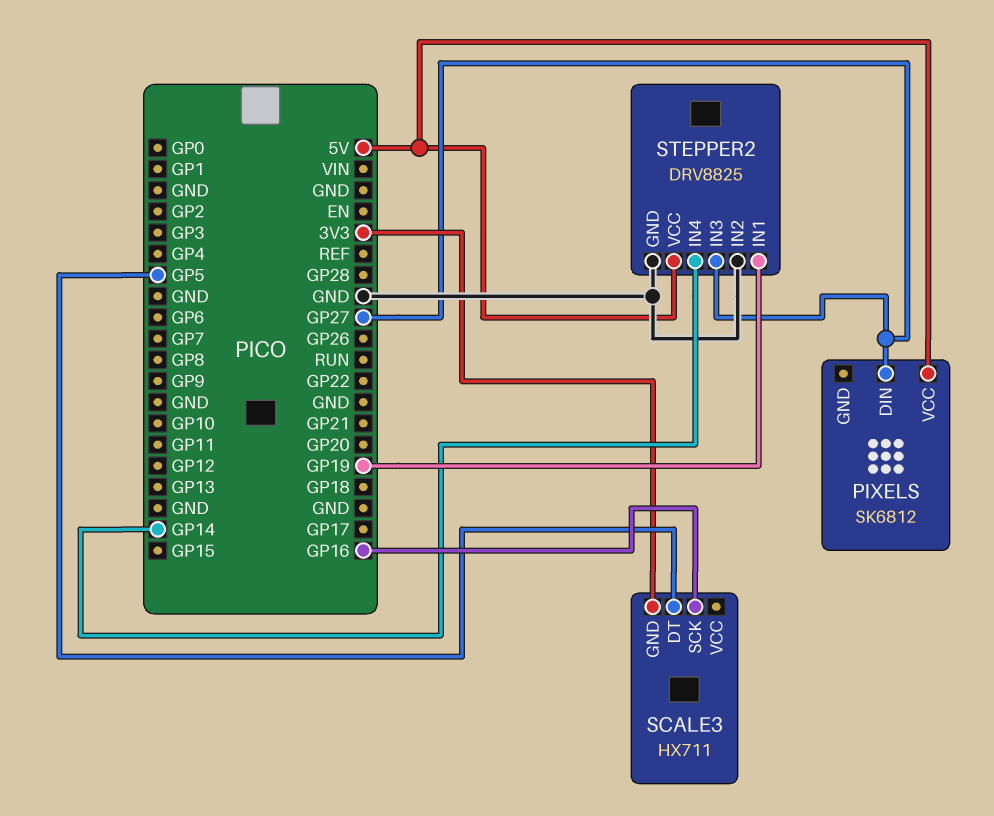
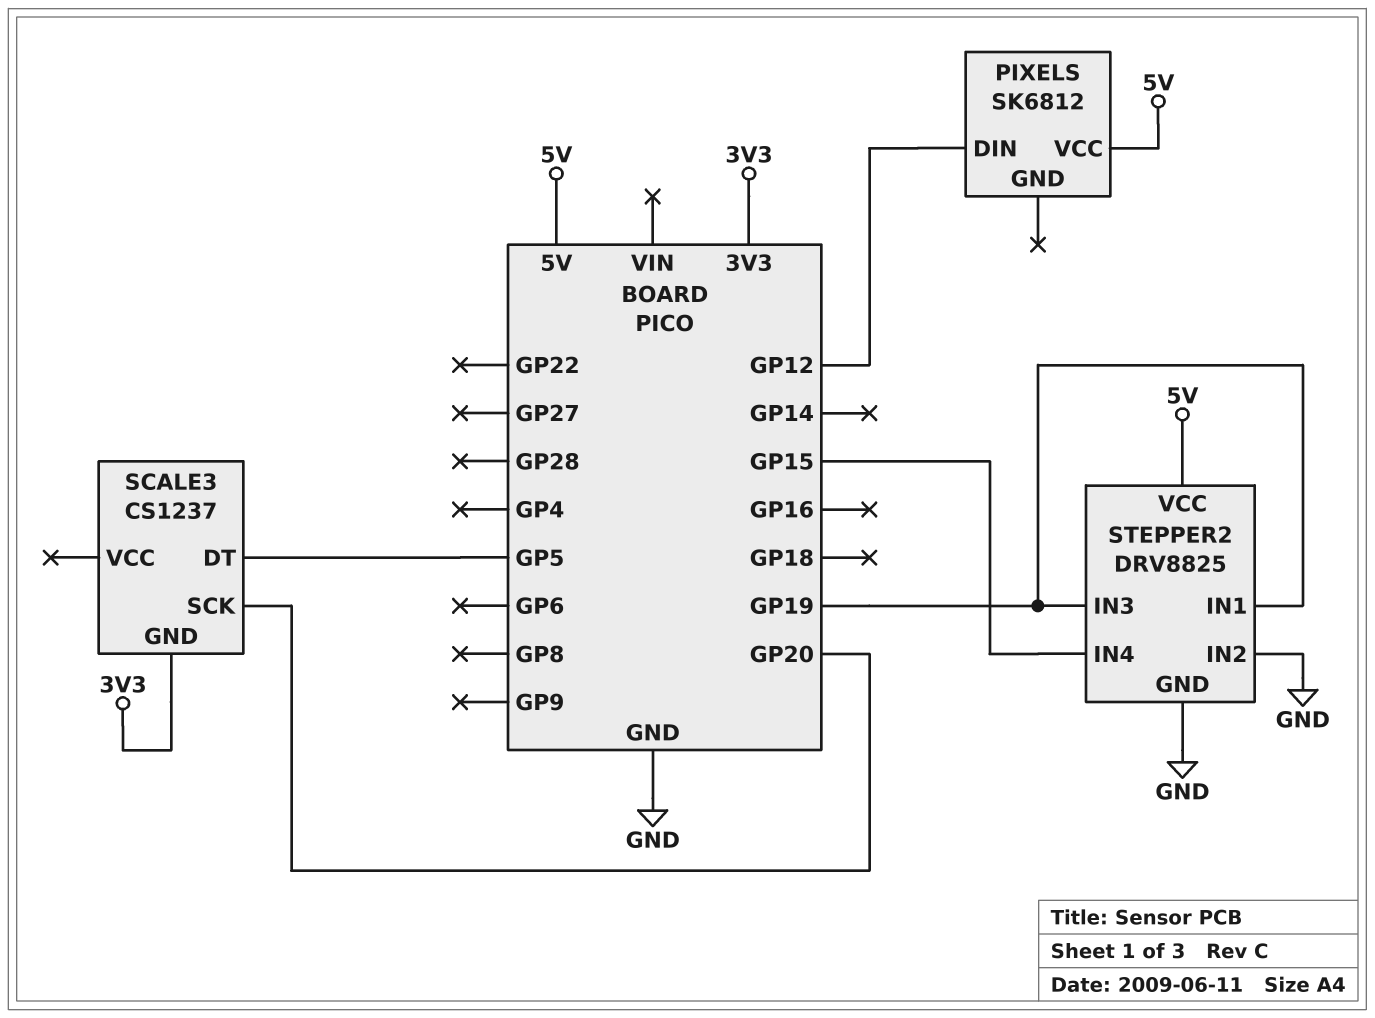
PIXELS pin DIN: GP27 -> GP12
SCALE3: HX711 -> CS1237
SCALE3 pin SCK: GP16 -> GP20
STEPPER2 pin IN3: GP27 -> GP19
STEPPER2 pin IN4: GP14 -> GP15

